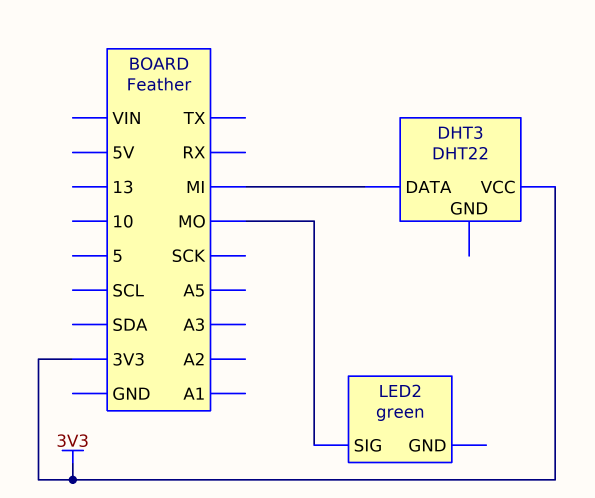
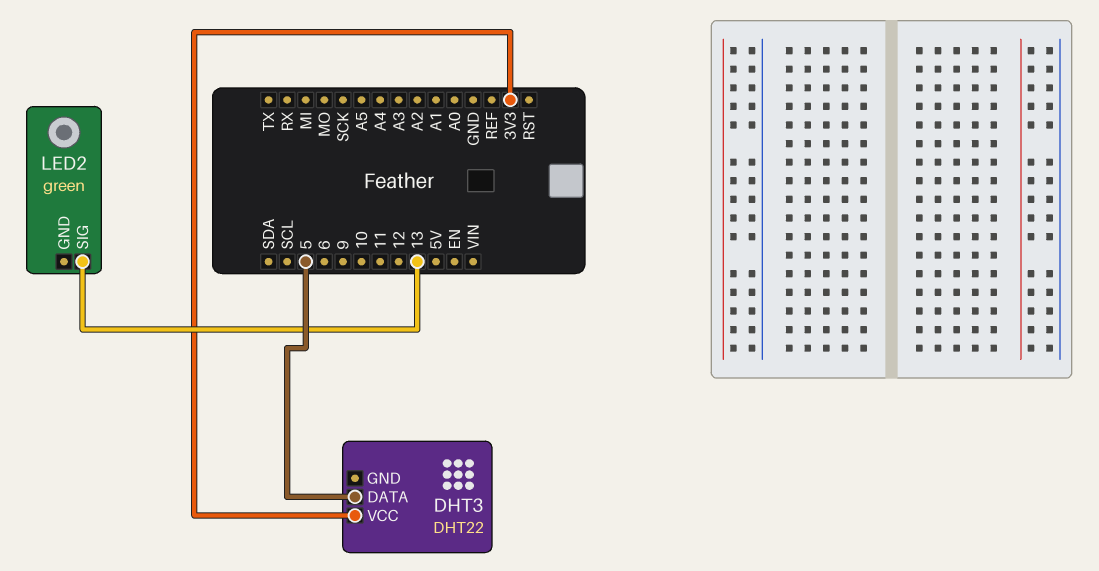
DHT3 pin DATA: MI -> 5
LED2 pin SIG: MO -> 13

